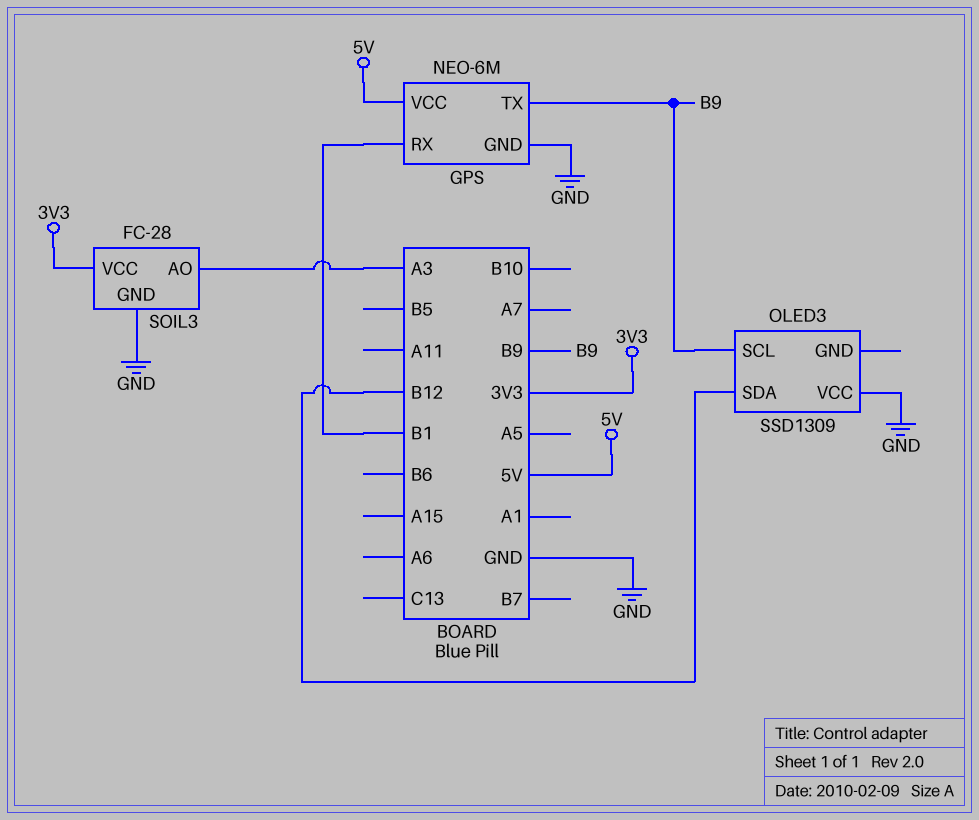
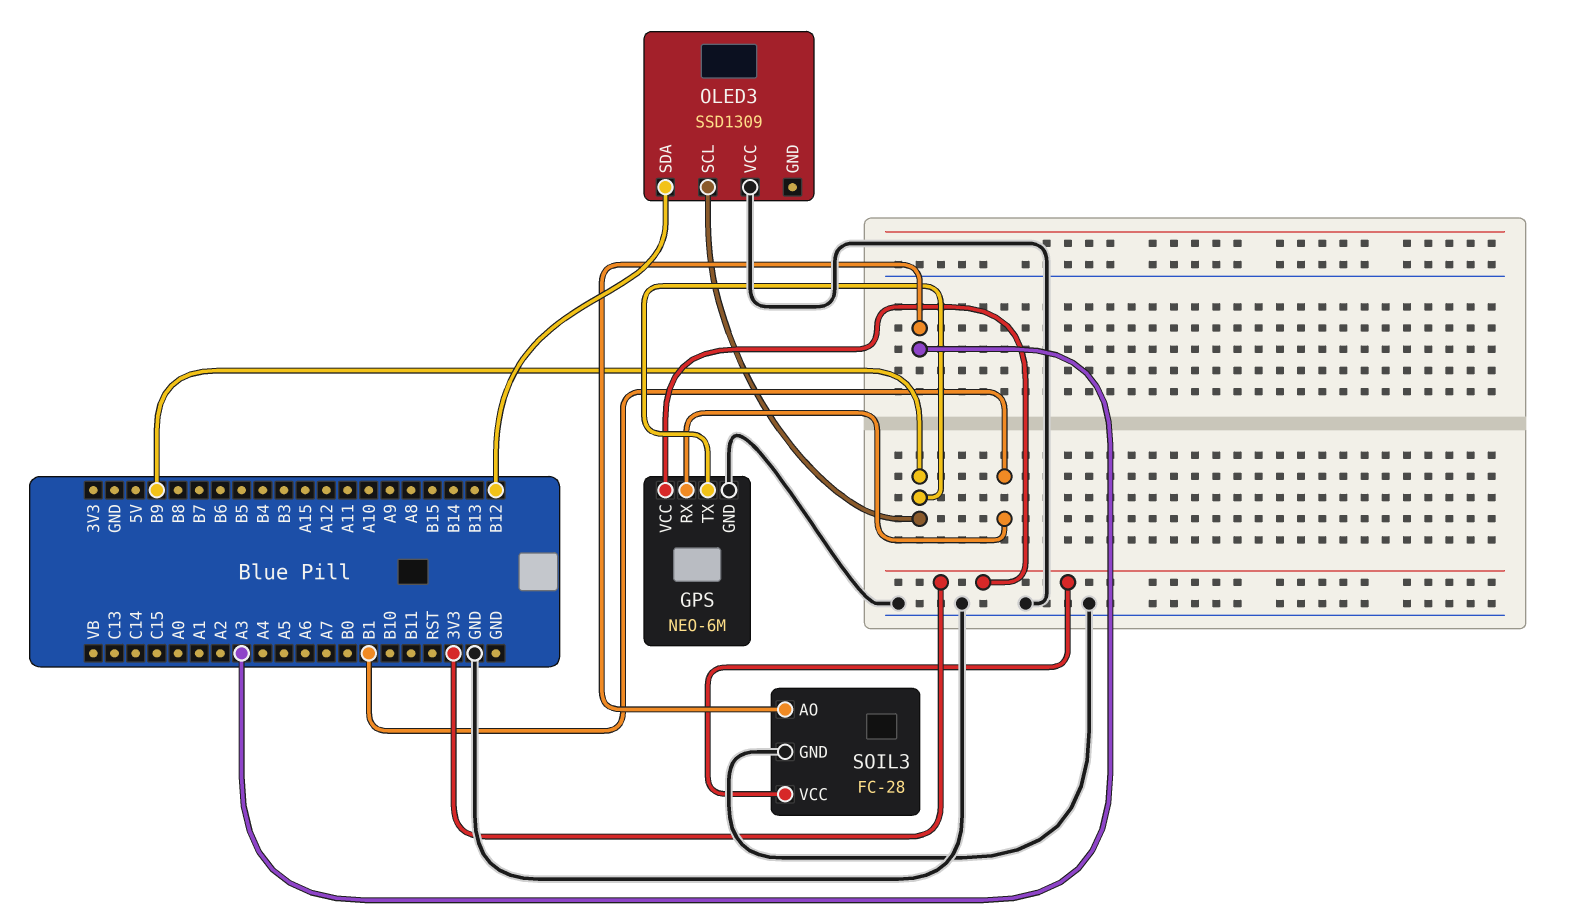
GPS pin VCC: 5V -> 3V3

